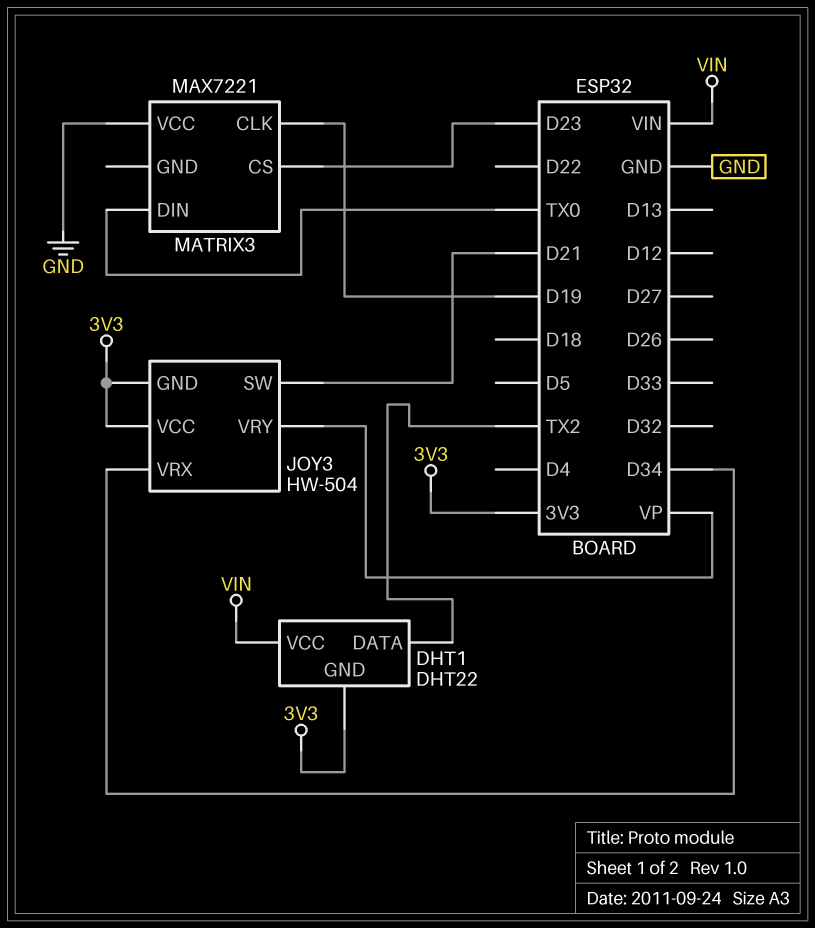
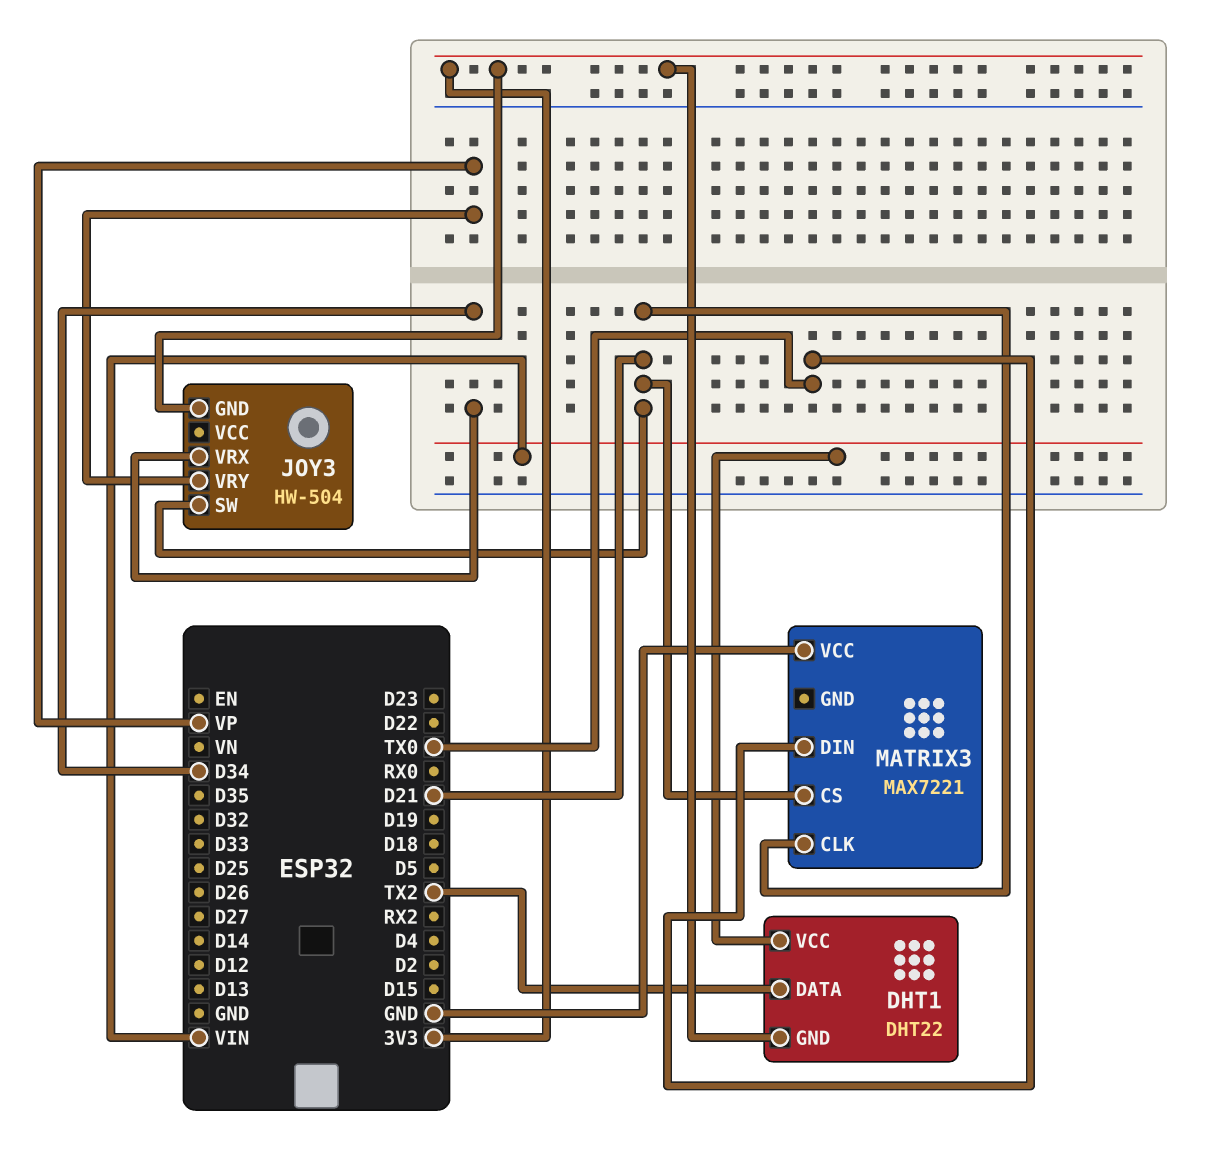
JOY3 pin VCC: 3V3 -> none
MATRIX3 pin CLK: D19 -> D21
MATRIX3 pin CS: D23 -> D21

